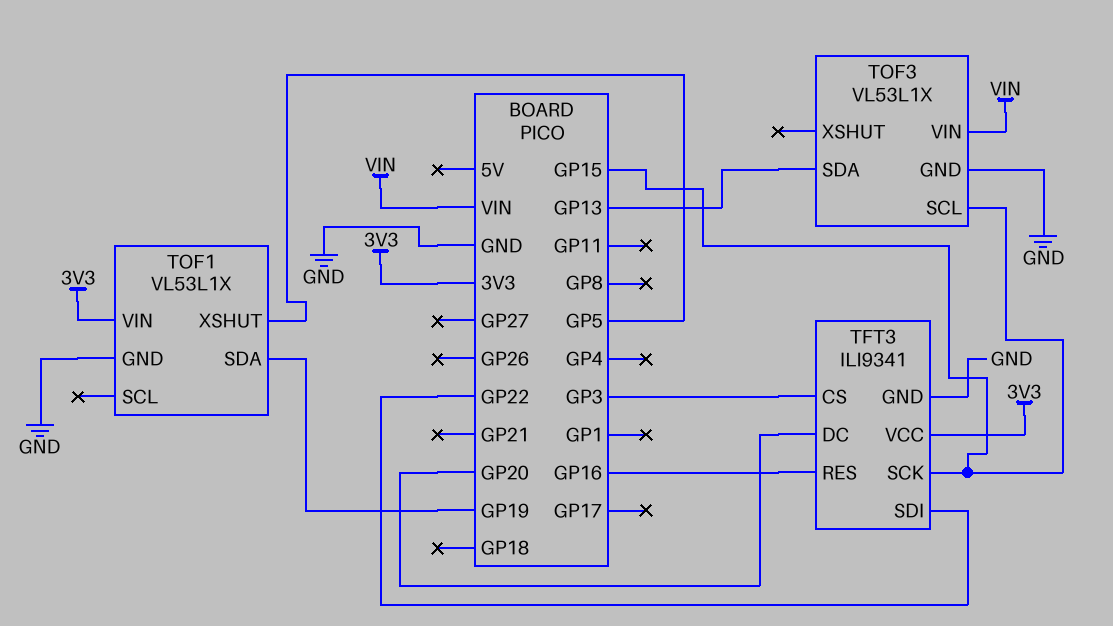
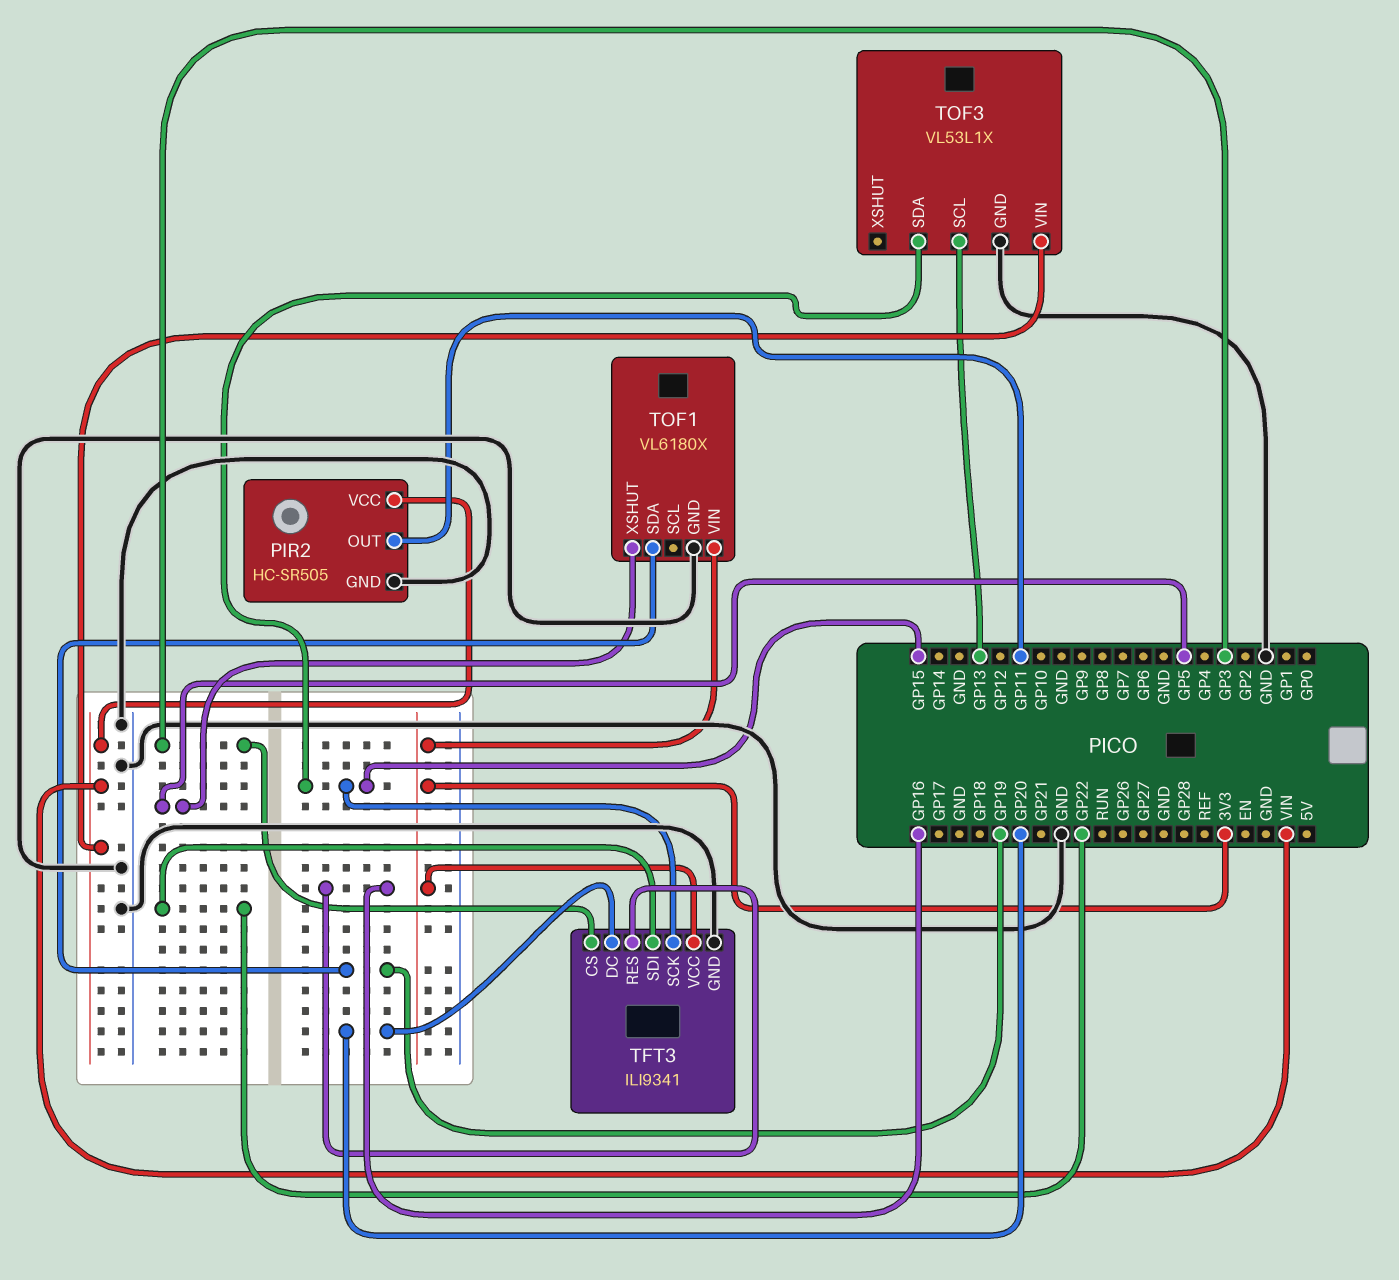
PIR2: none -> HC-SR505
PIR2 pin GND: none -> GND
PIR2 pin OUT: none -> GP11
PIR2 pin VCC: none -> VIN
TOF1: VL53L1X -> VL6180X
TOF3 pin SCL: GP15 -> GP13
TOF3 pin SDA: GP13 -> GP15

